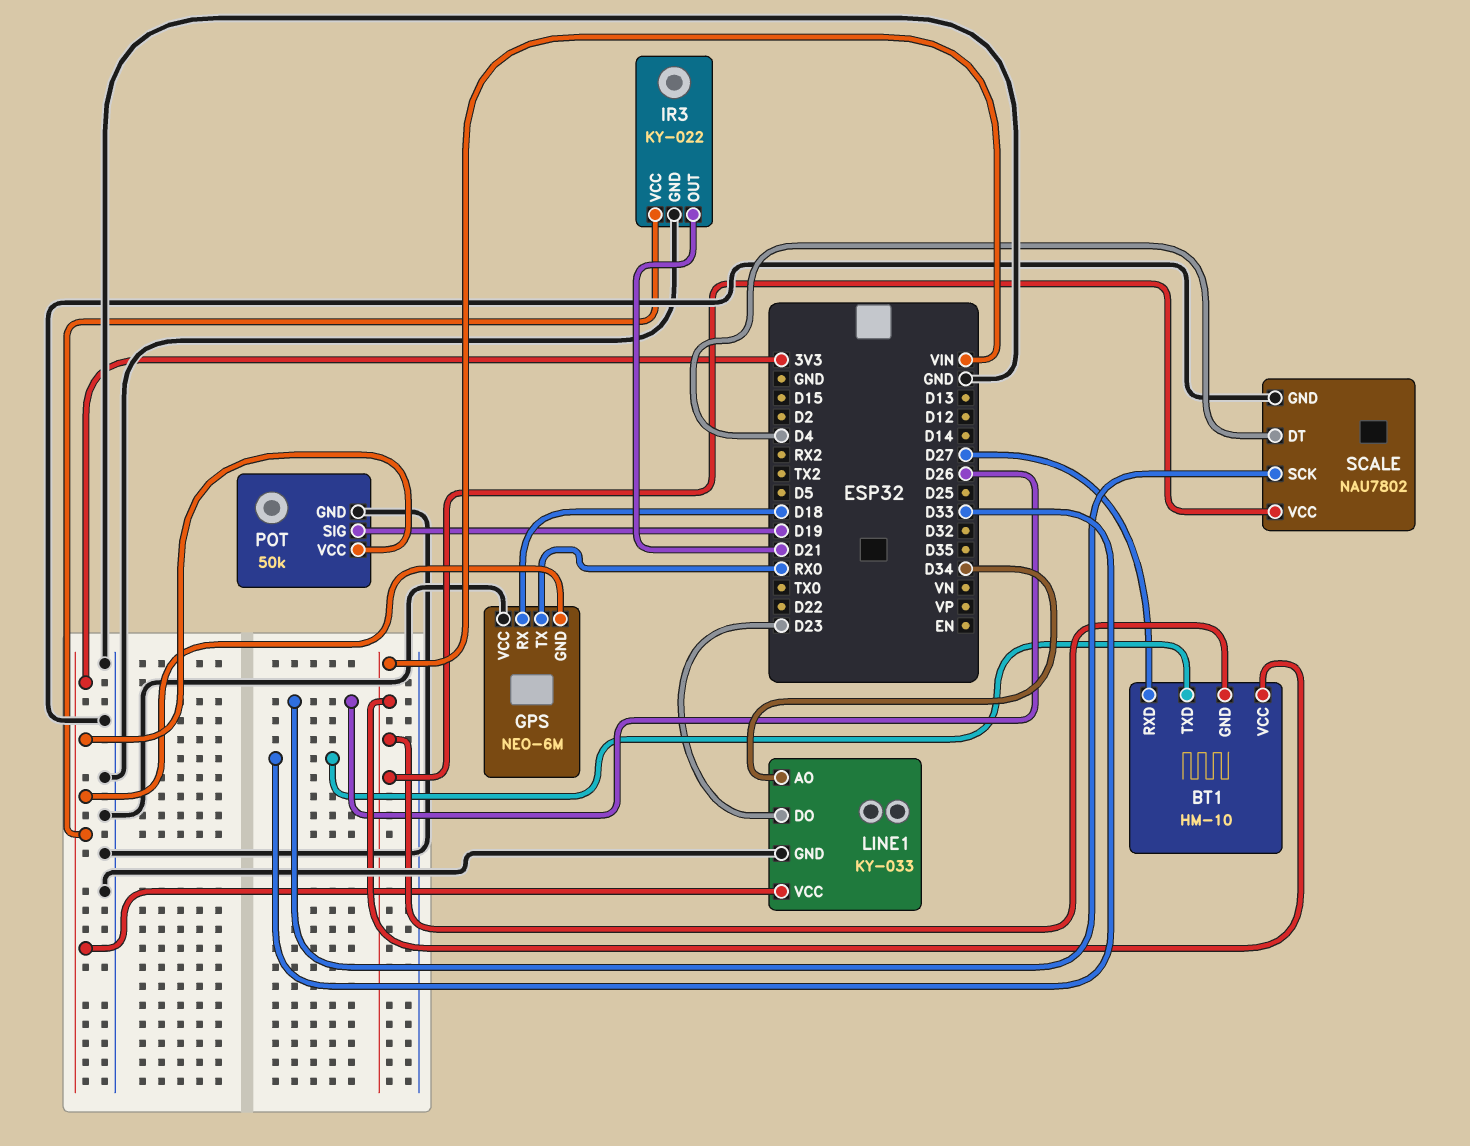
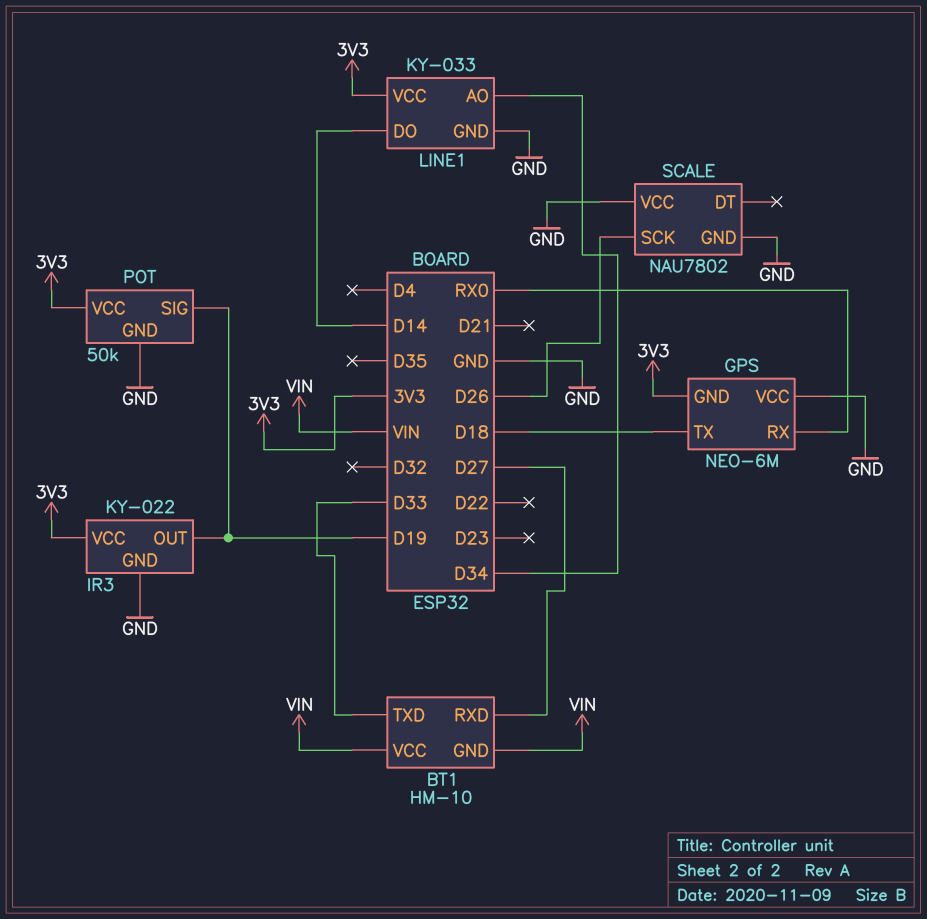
GPS pin RX: D18 -> RX0
GPS pin TX: RX0 -> D18
IR3 pin OUT: D21 -> D19
LINE1 pin DO: D23 -> D14
SCALE pin DT: D4 -> none
SCALE pin VCC: VIN -> GND

